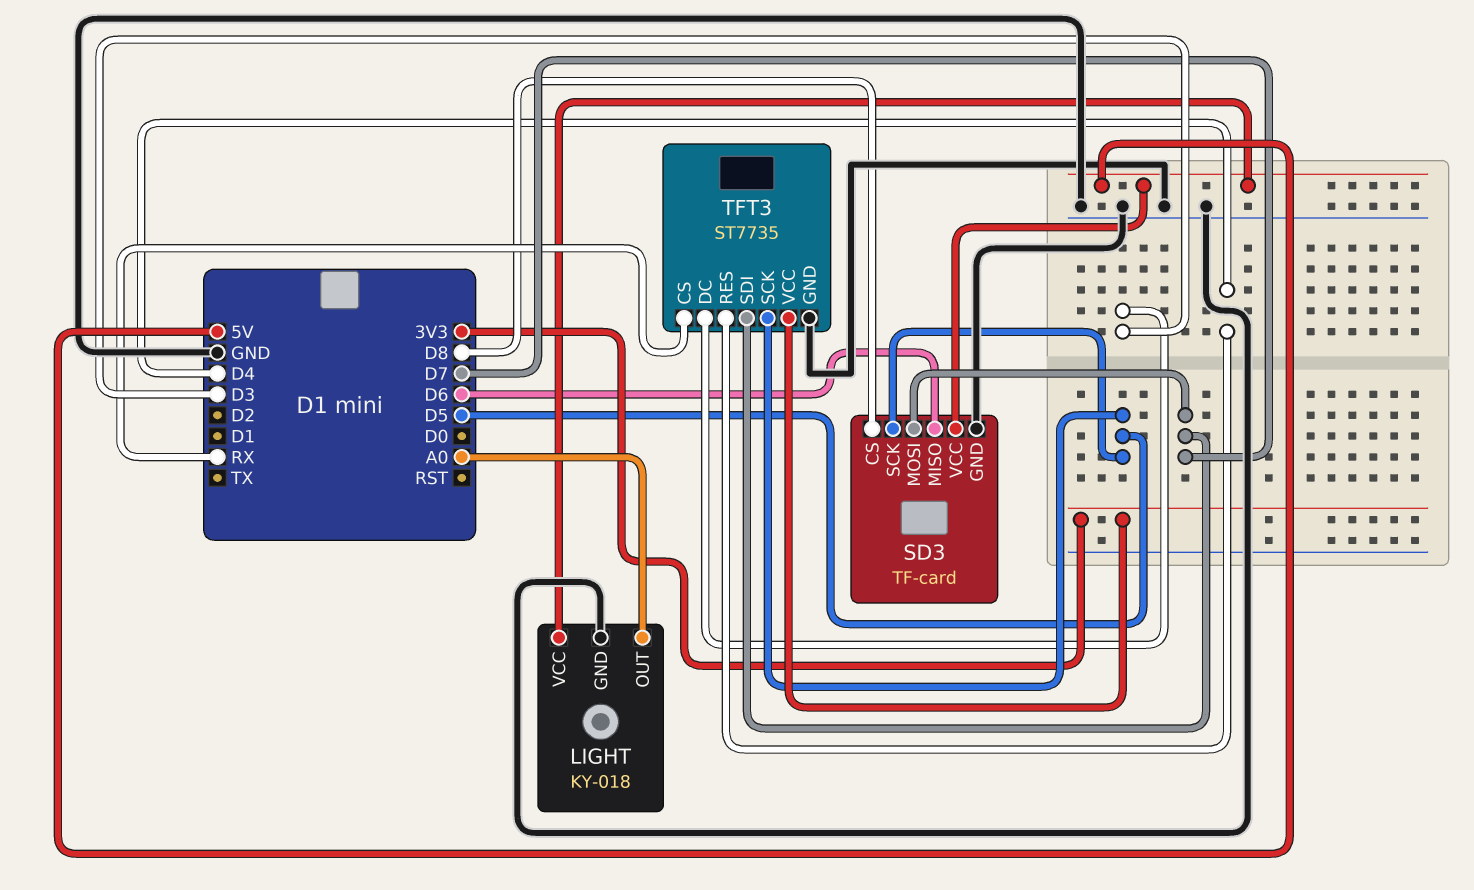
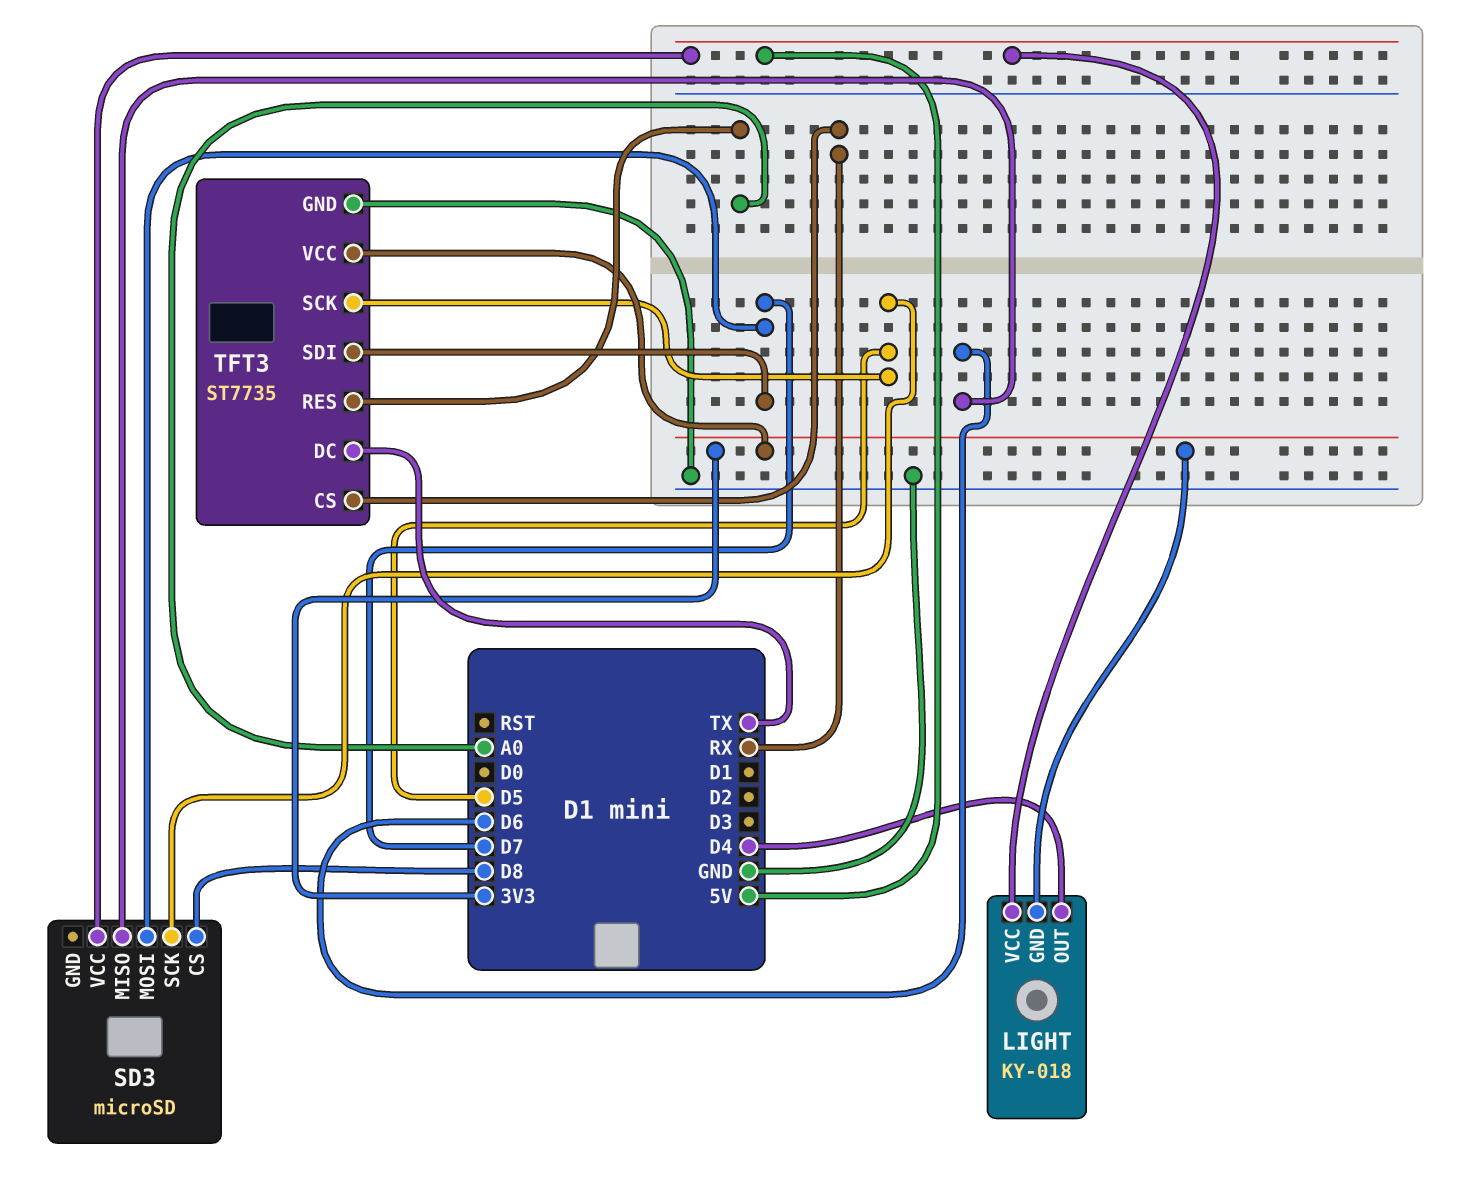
LIGHT pin GND: GND -> 3V3
LIGHT pin OUT: A0 -> D4
SD3: TF-card -> microSD
SD3 pin GND: GND -> none
TFT3 pin DC: D3 -> TX
TFT3 pin RES: D4 -> A0

